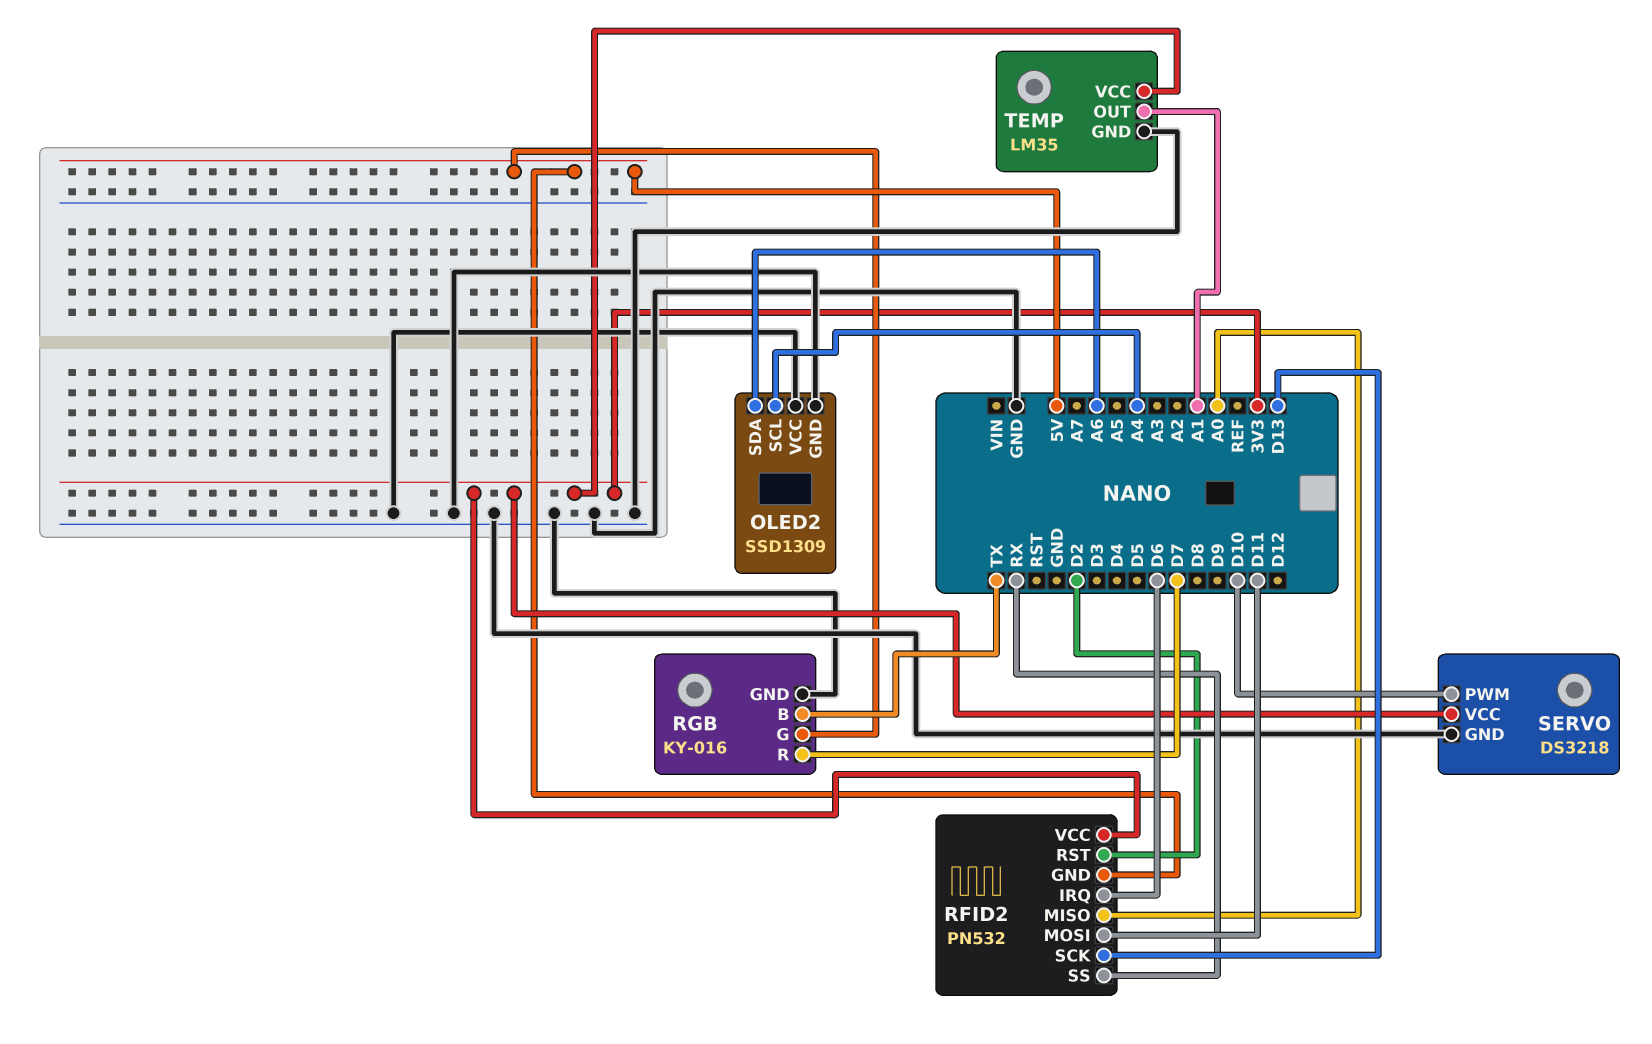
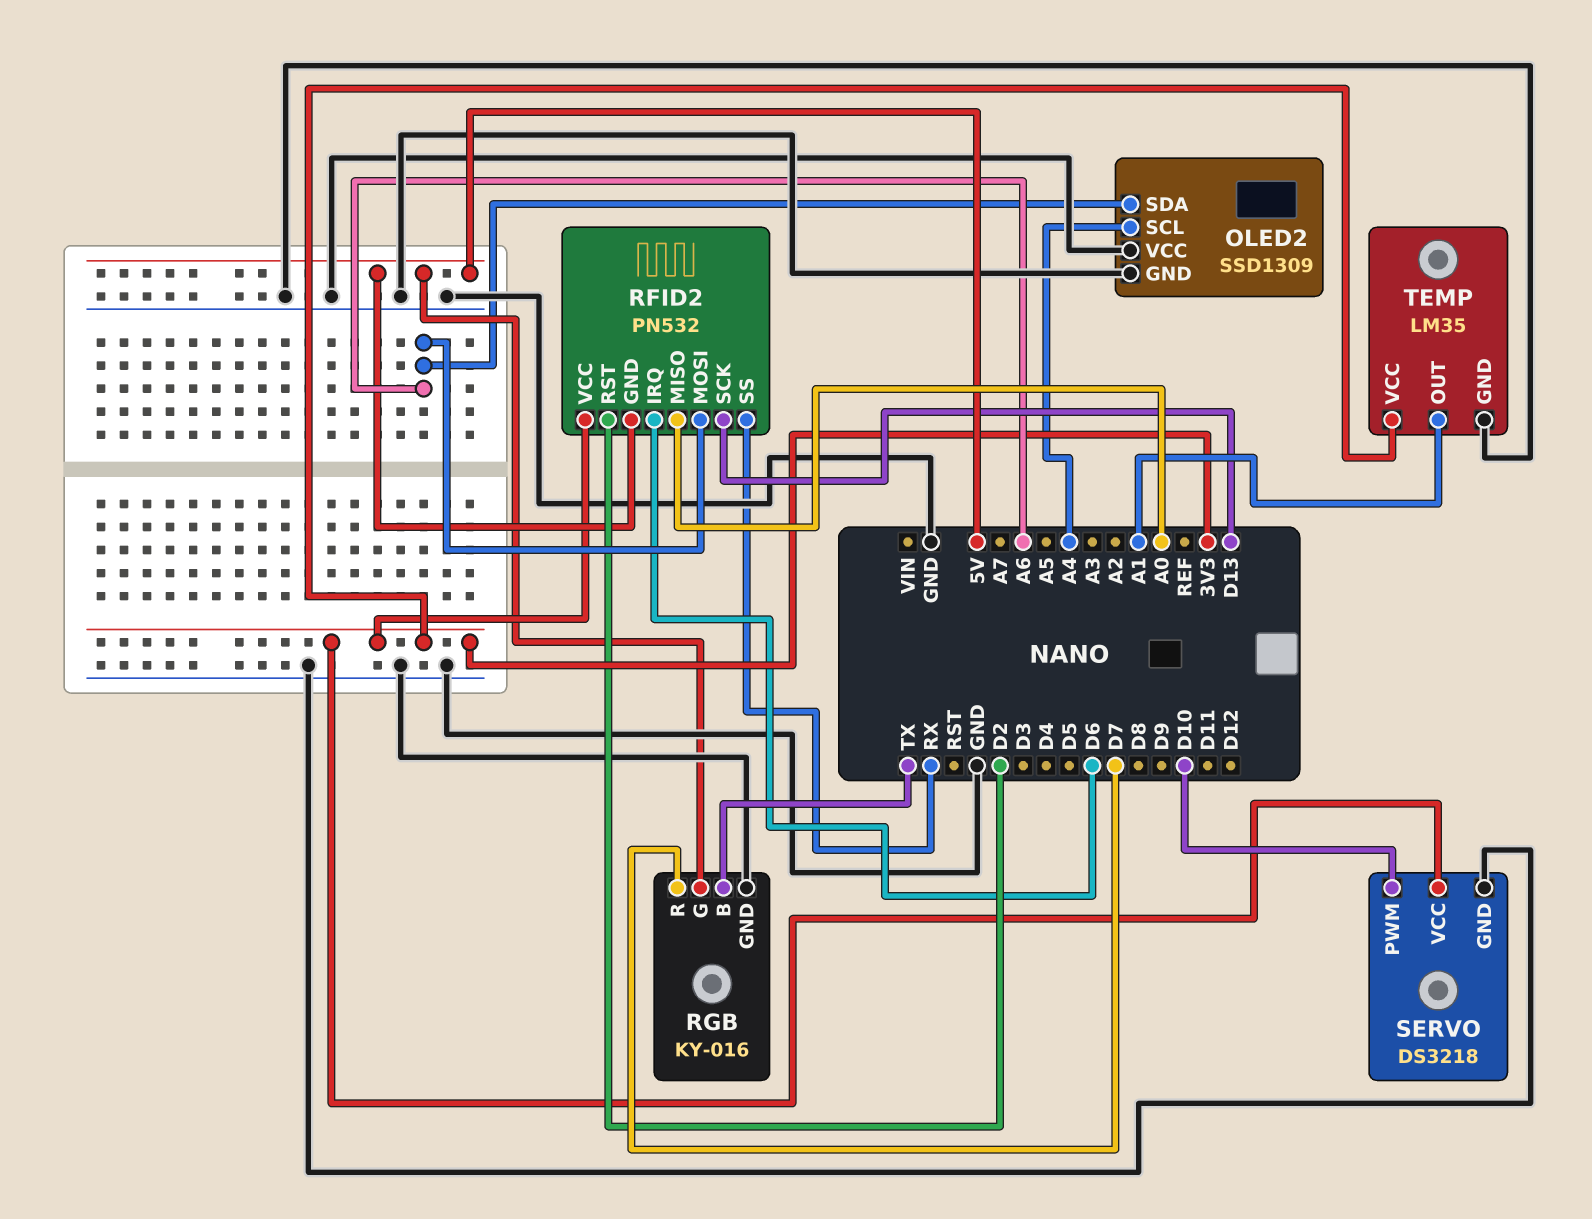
RFID2 pin MOSI: D11 -> A6

